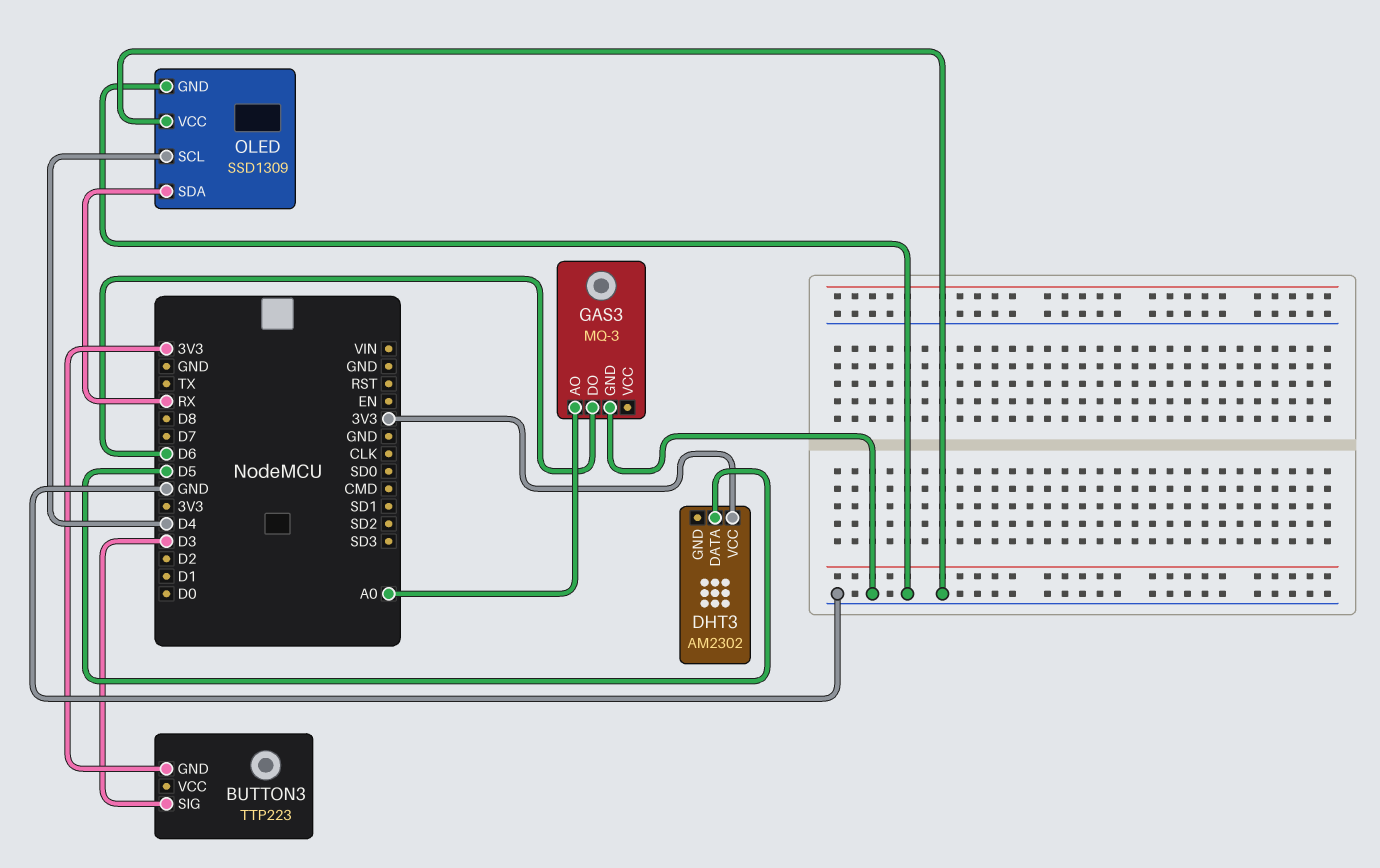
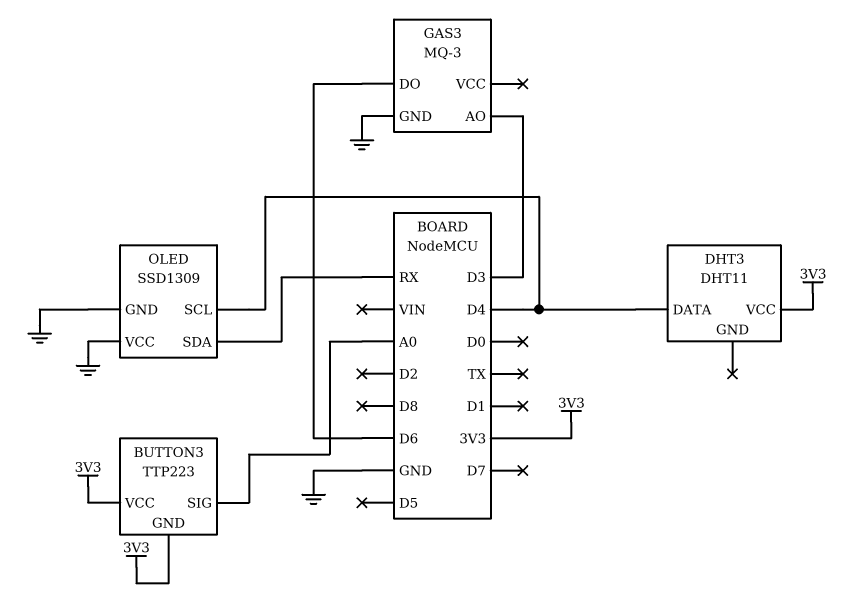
BUTTON3 pin SIG: D3 -> A0
BUTTON3 pin VCC: none -> 3V3
DHT3: AM2302 -> DHT11
DHT3 pin DATA: D5 -> D4
GAS3 pin AO: A0 -> D3

